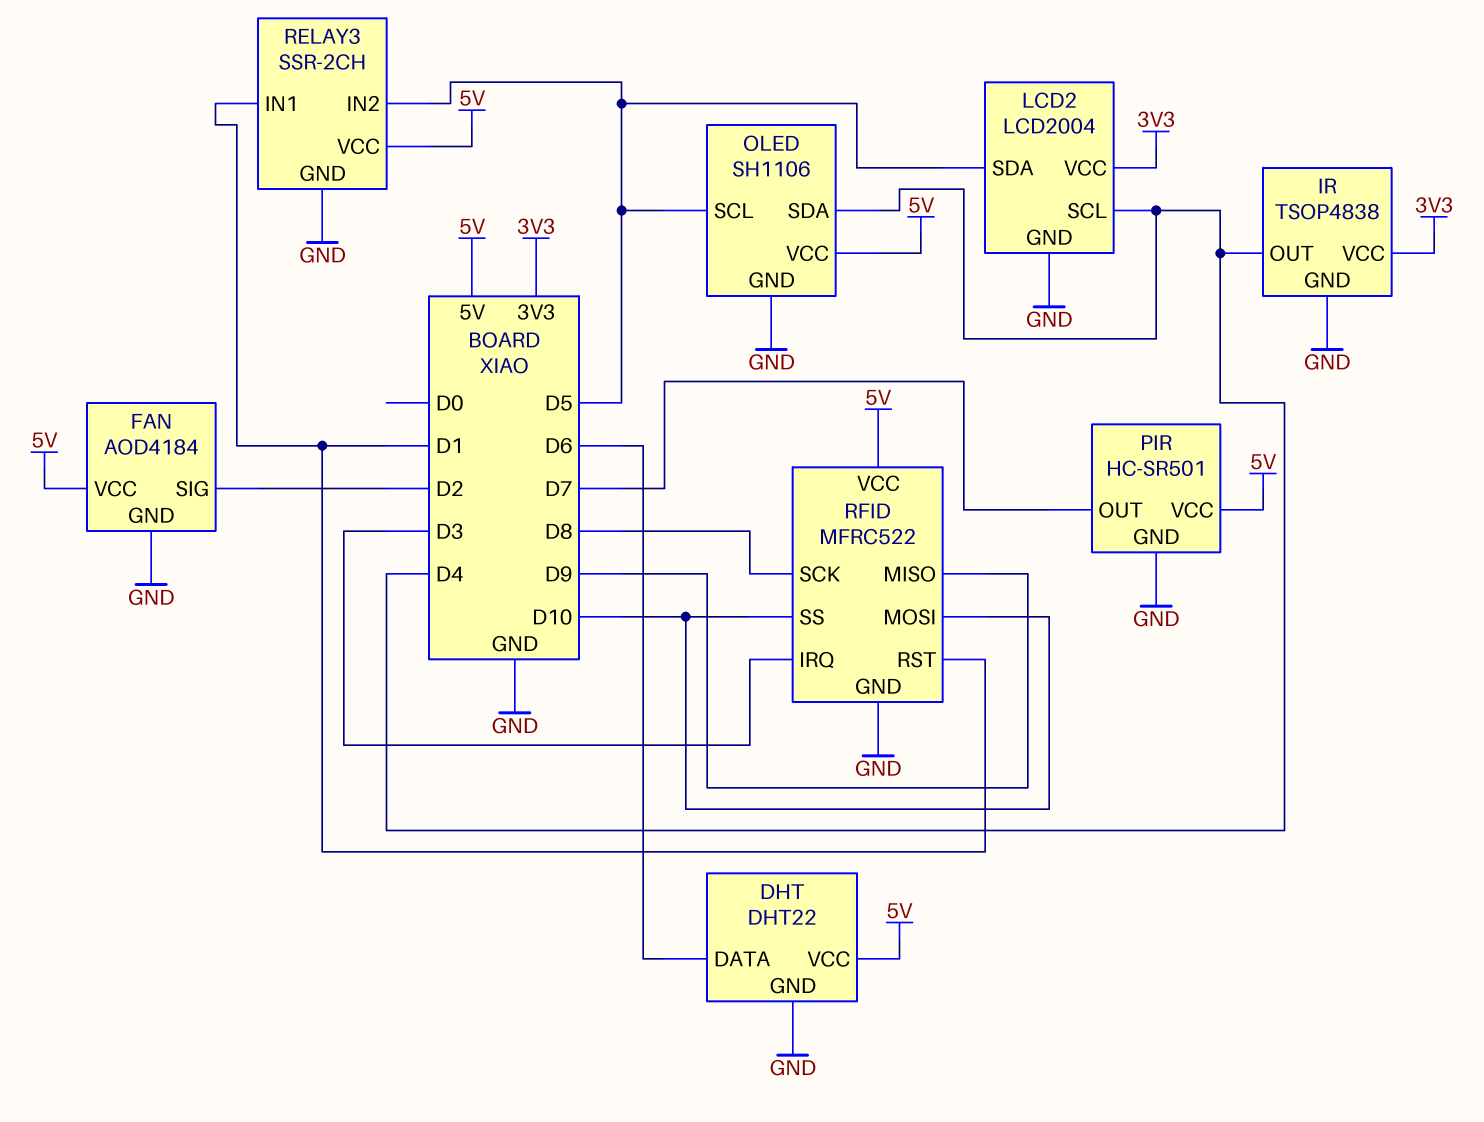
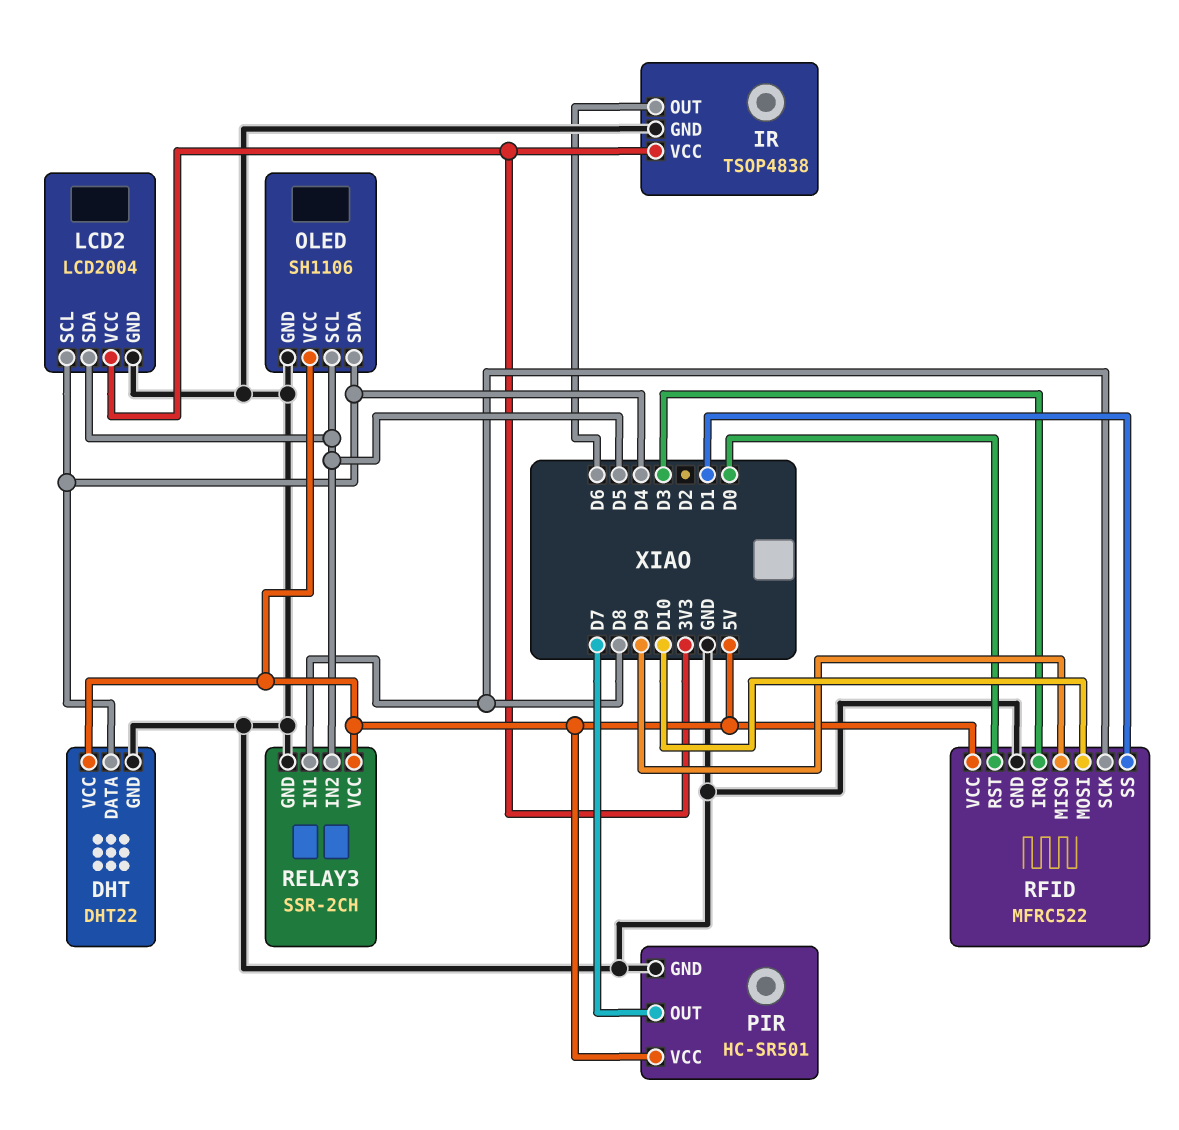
DHT pin DATA: D6 -> D4
FAN: AOD4184 -> none
FAN pin GND: GND -> none
FAN pin SIG: D2 -> none
FAN pin VCC: 5V -> none
IR pin OUT: D4 -> D6
RELAY3 pin IN1: D1 -> D8
RFID pin RST: D1 -> D0
RFID pin SS: D10 -> D1

